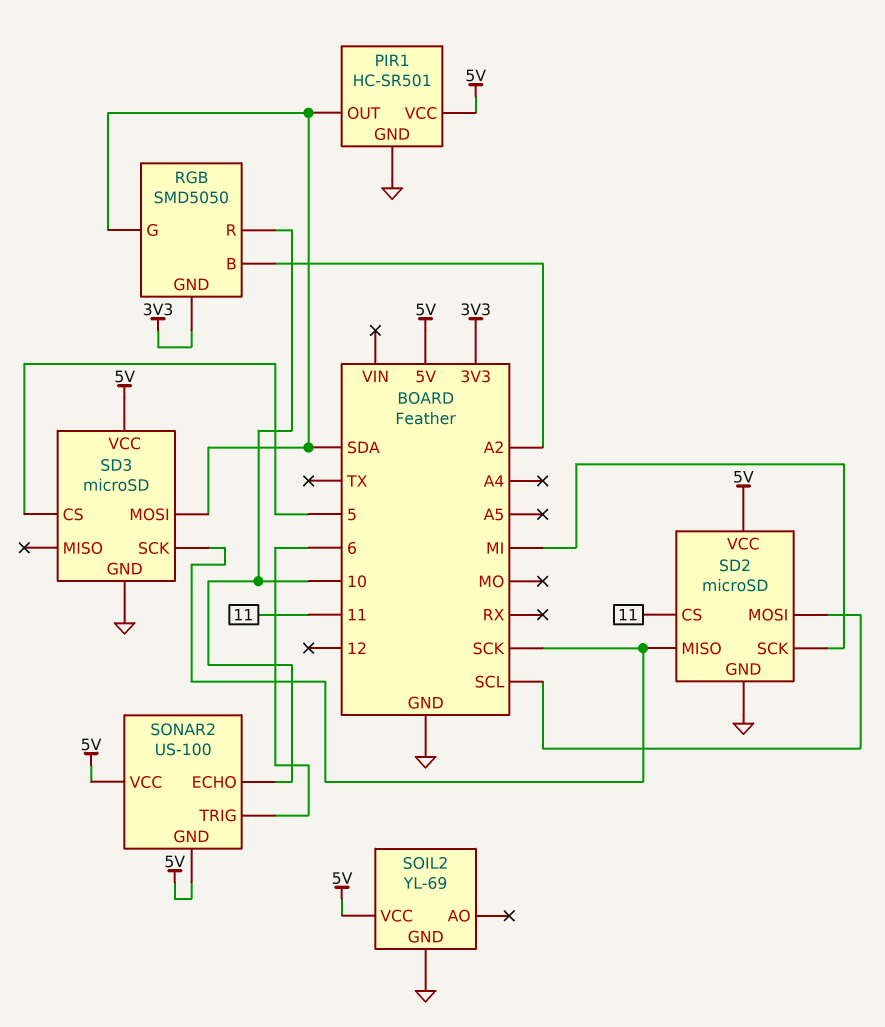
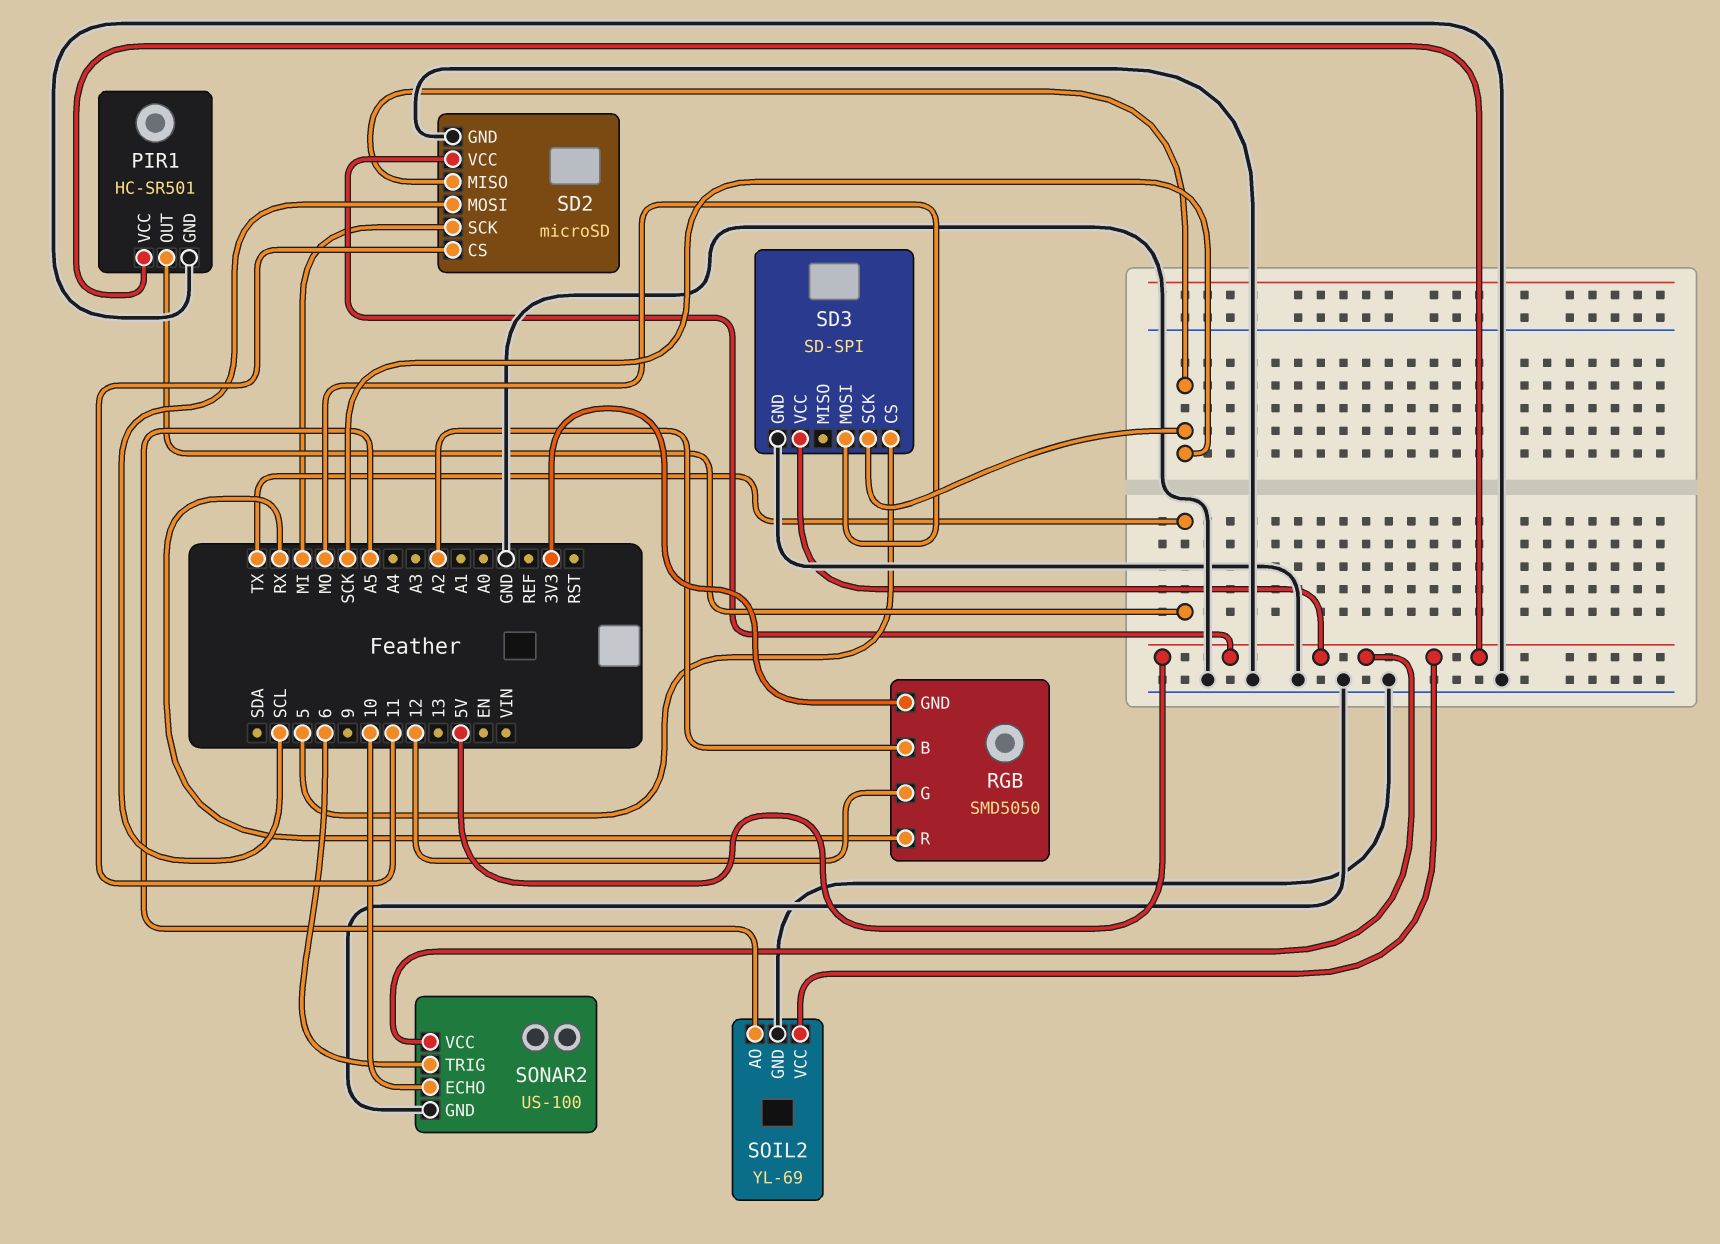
PIR1 pin OUT: SDA -> TX
RGB pin G: SDA -> 12
RGB pin R: 10 -> RX
SD3: microSD -> SD-SPI
SD3 pin MOSI: SDA -> MO
SOIL2 pin AO: none -> A5
SONAR2 pin GND: 5V -> GND

